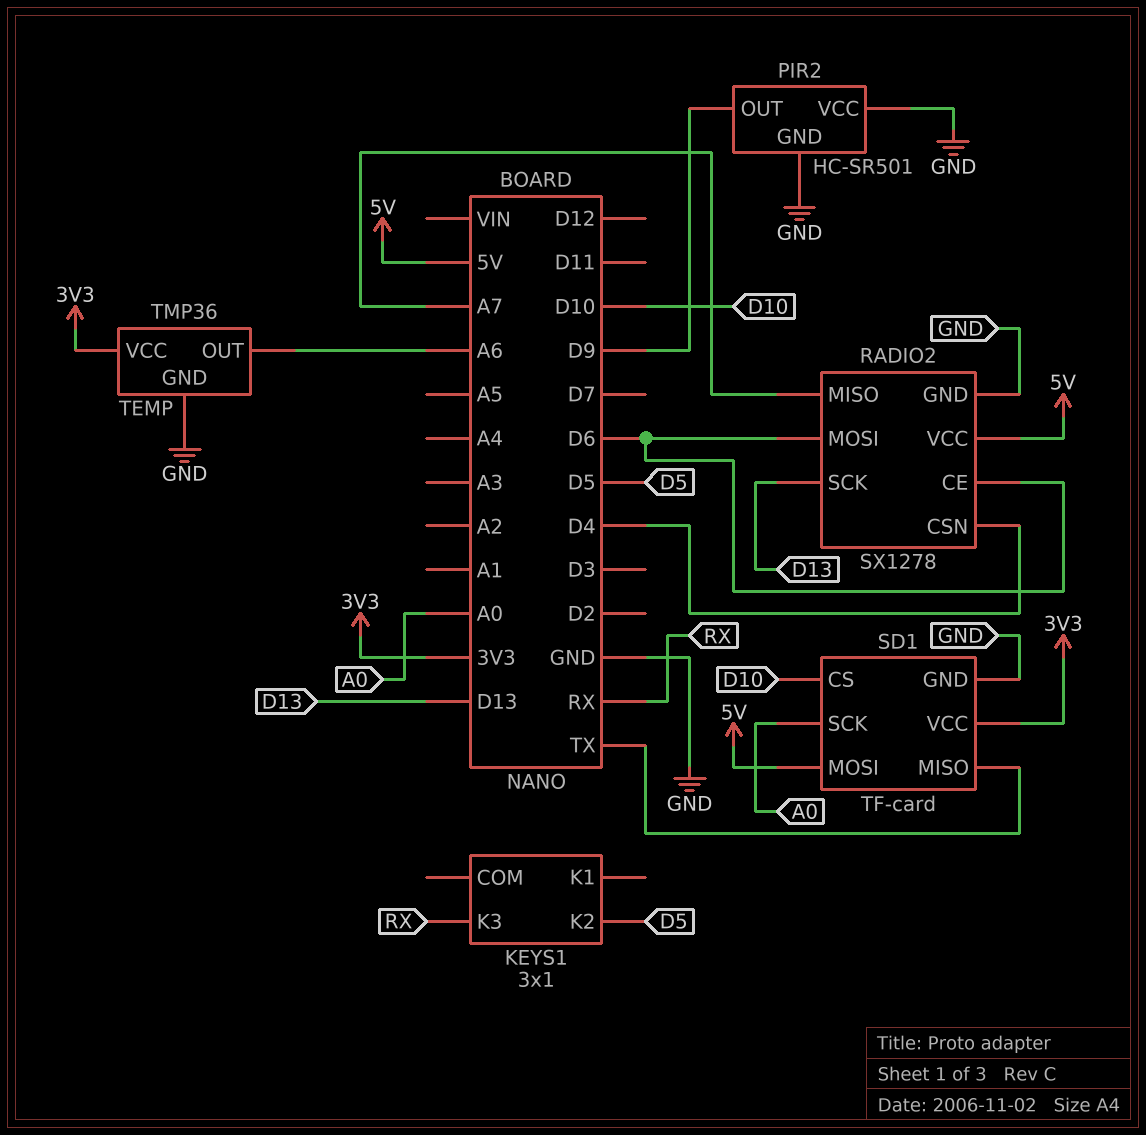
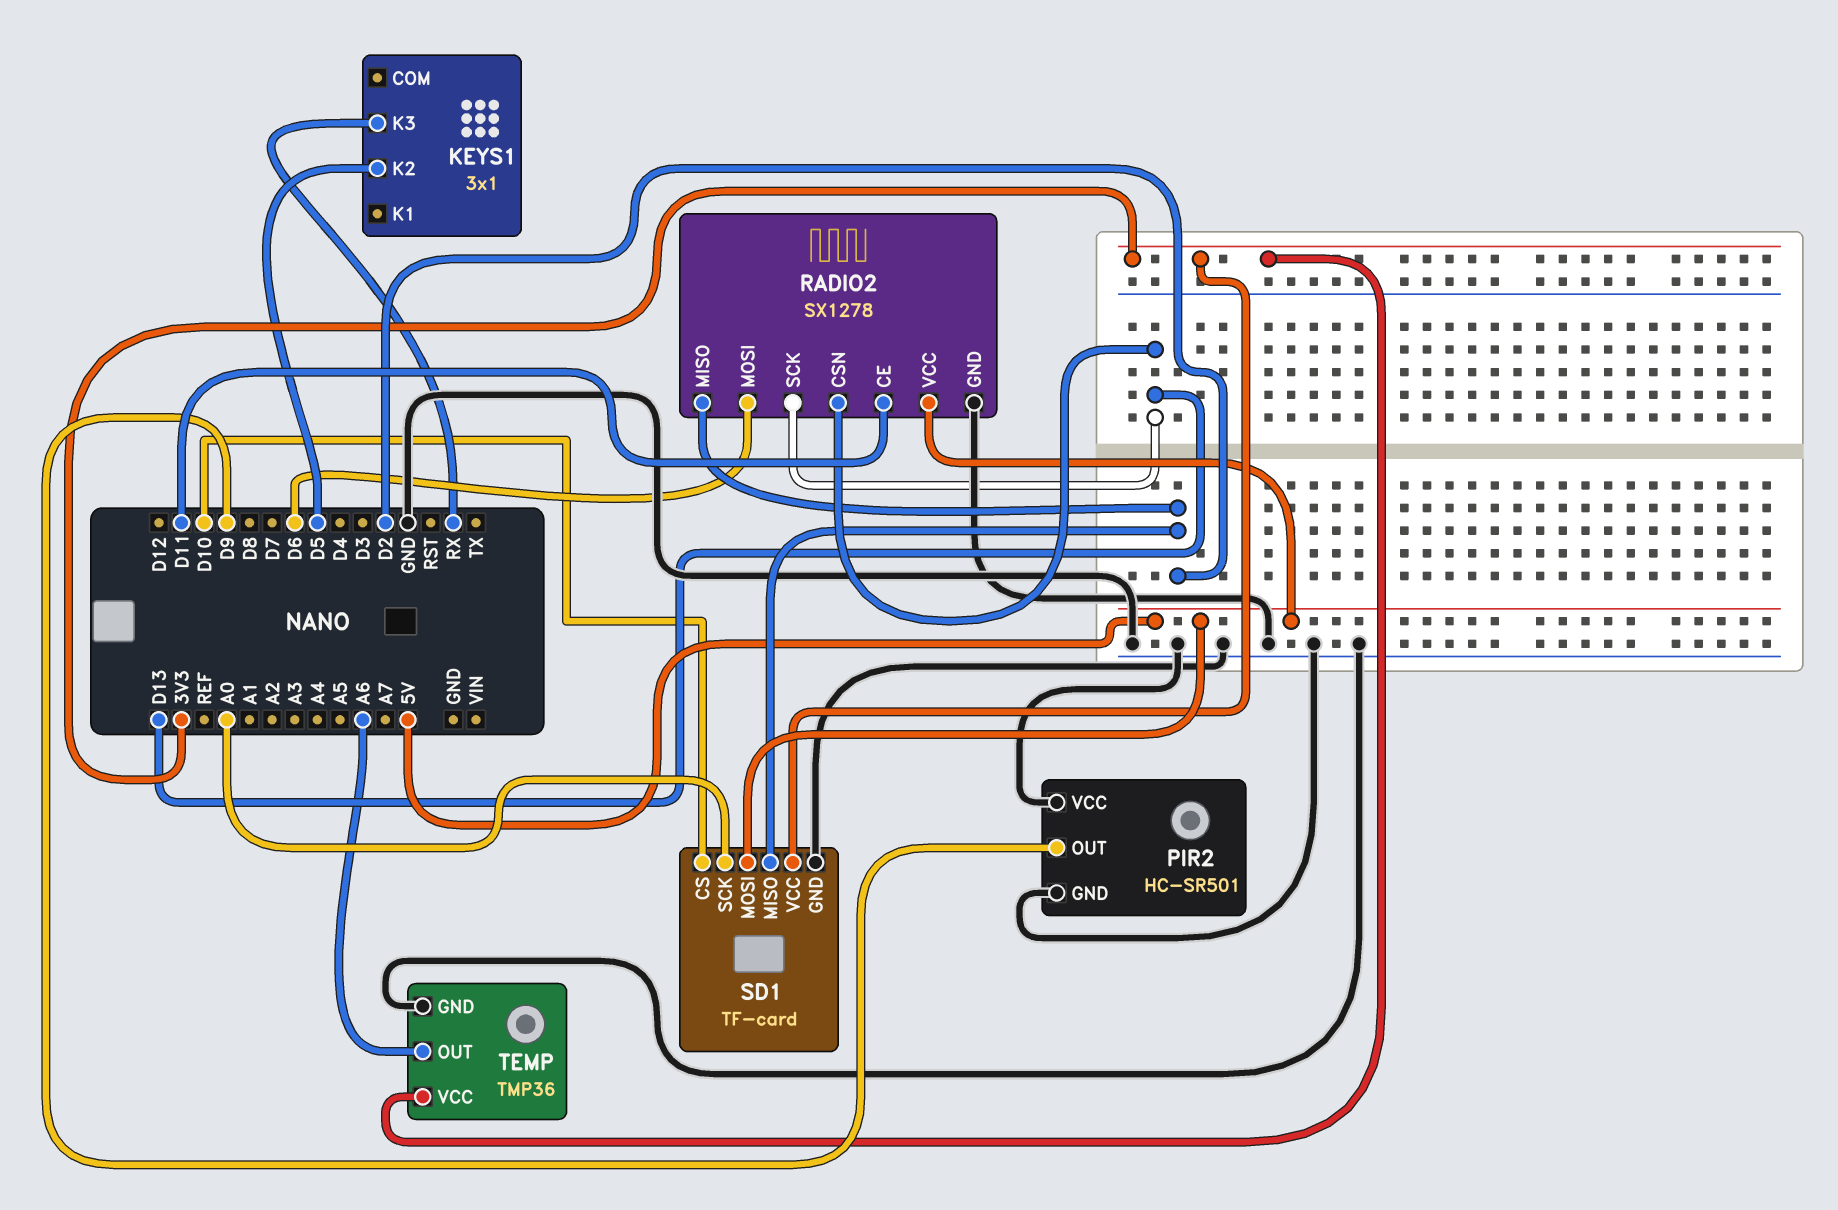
RADIO2 pin CE: D6 -> D11
RADIO2 pin CSN: D4 -> D13
RADIO2 pin MISO: A7 -> D2
SD1 pin MISO: TX -> D2

